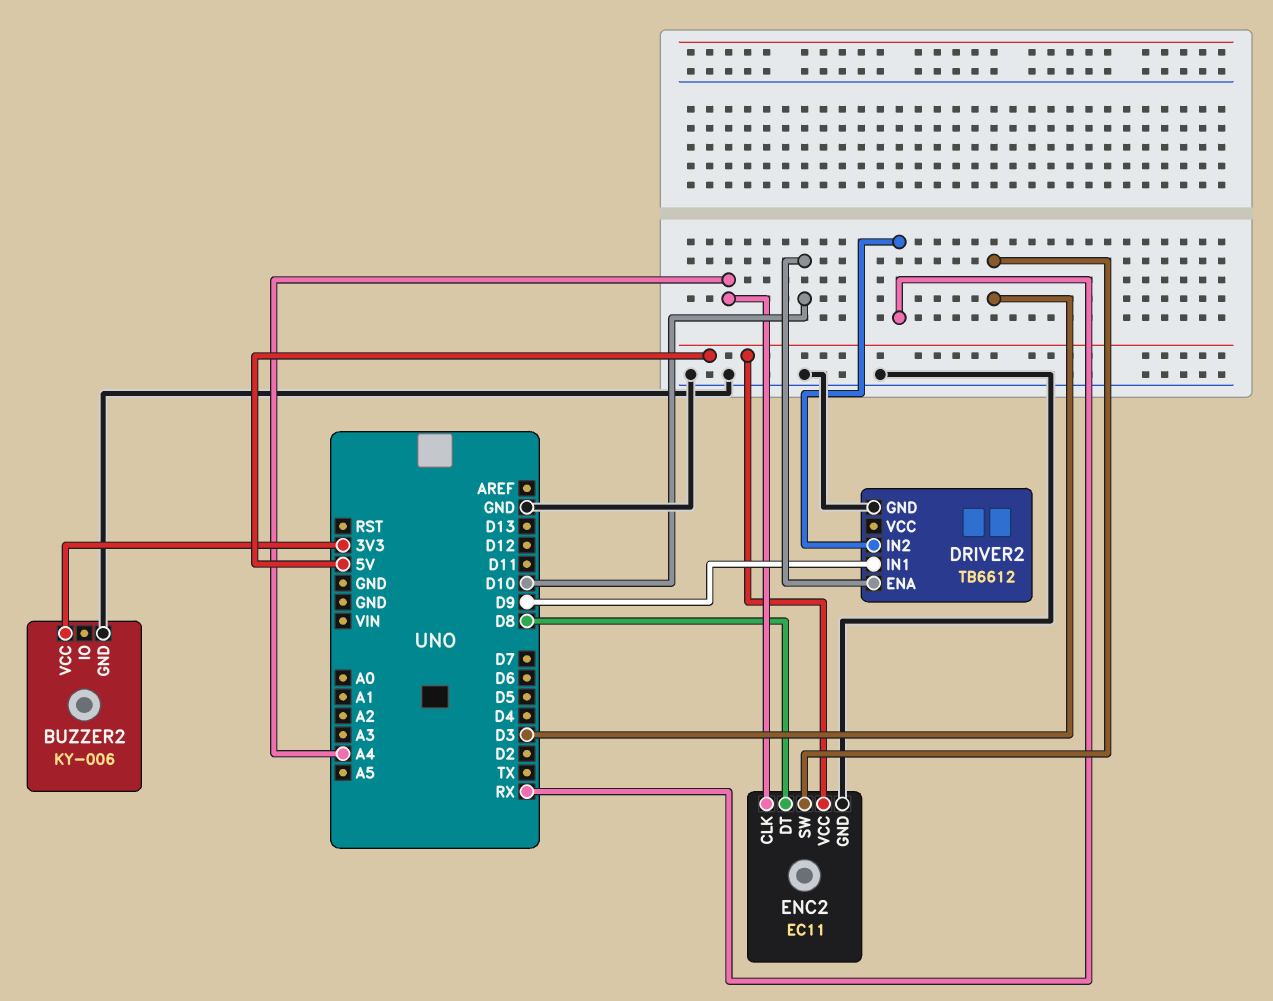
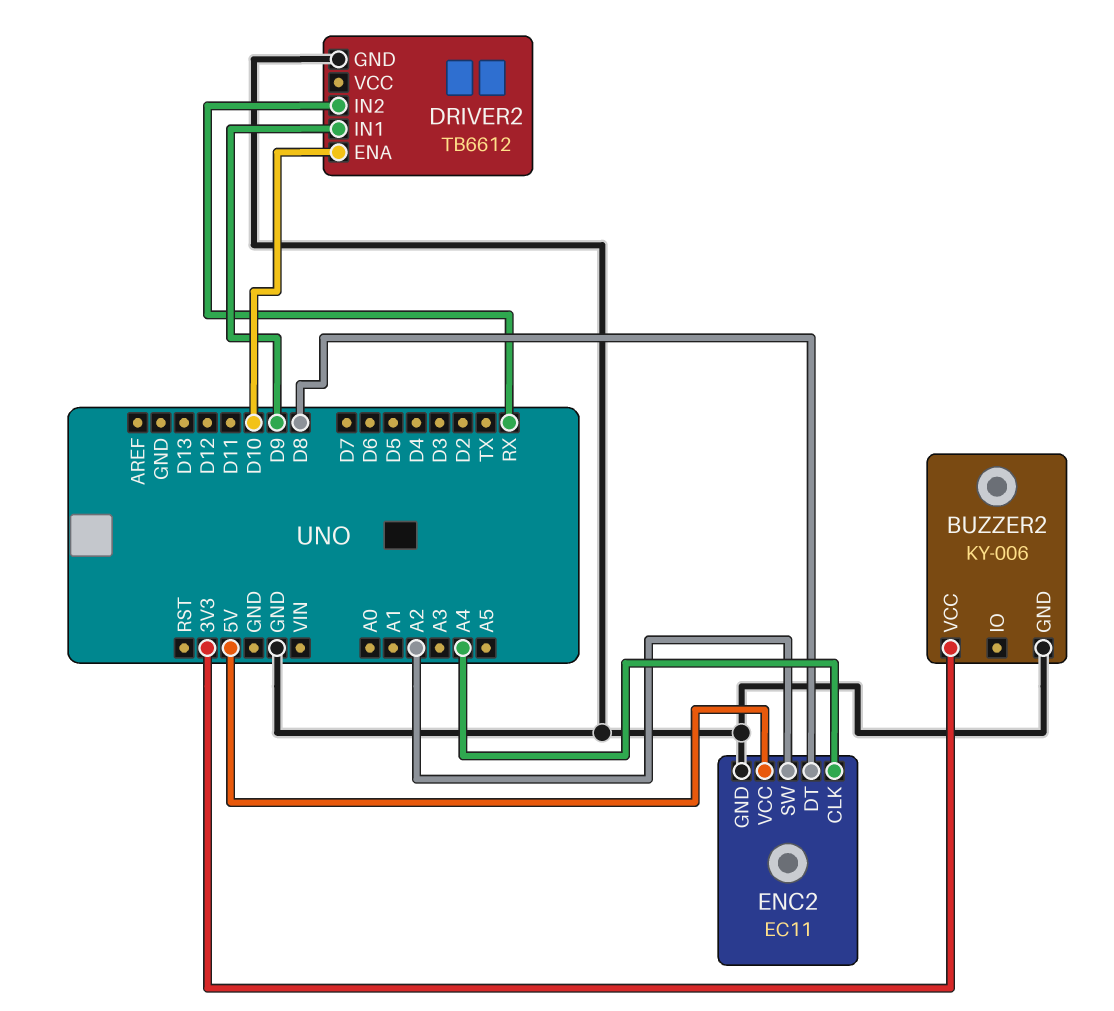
ENC2 pin SW: D3 -> A2

